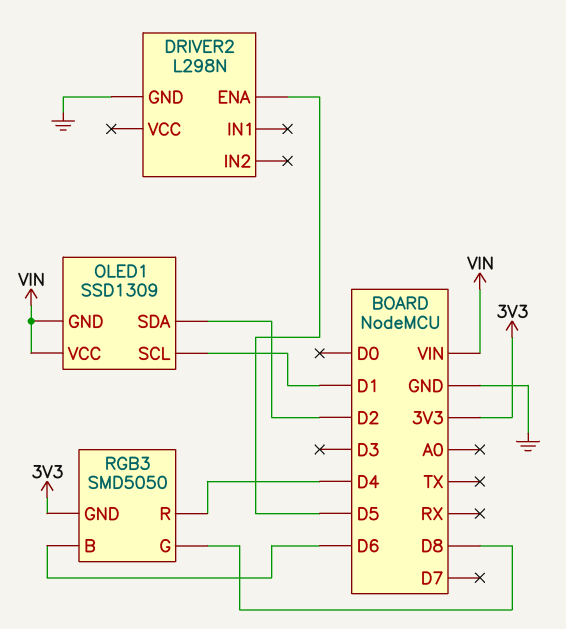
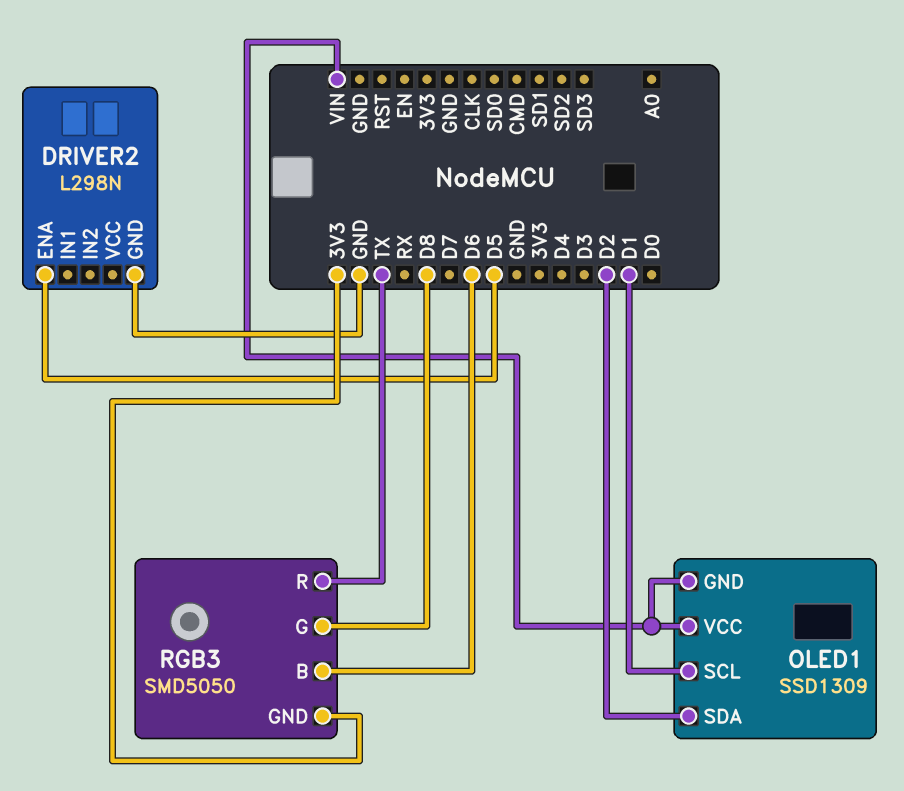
RGB3 pin R: D4 -> TX

